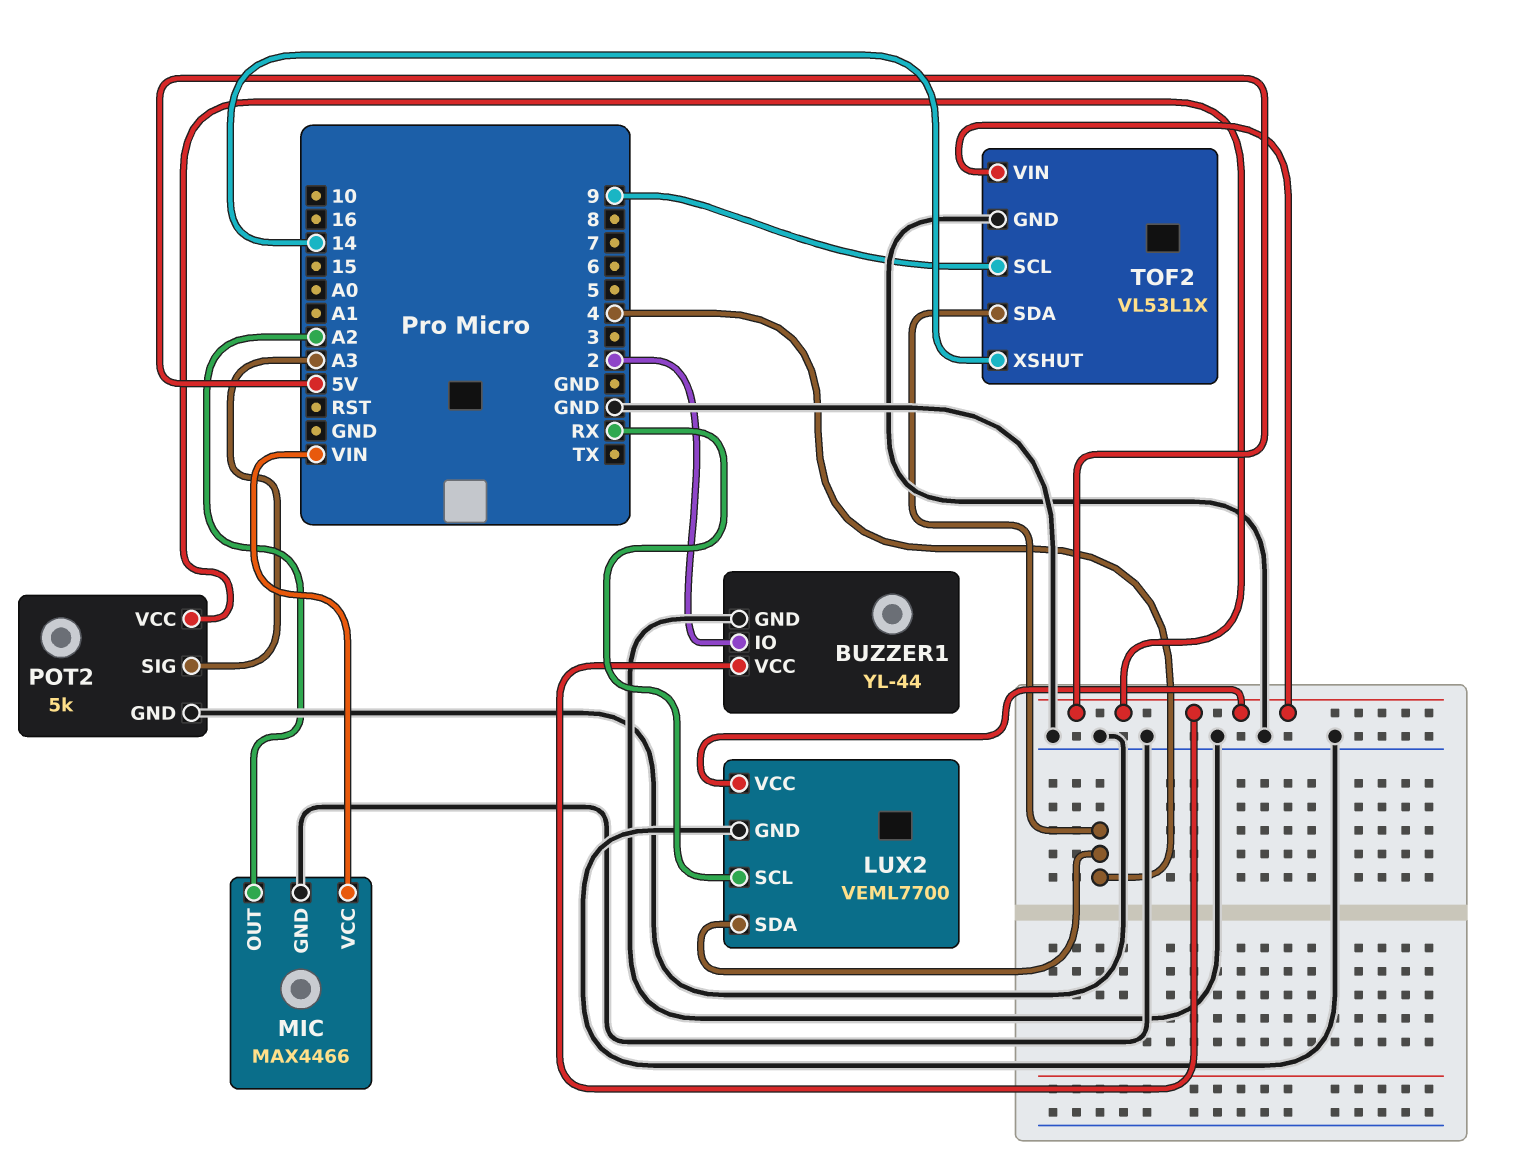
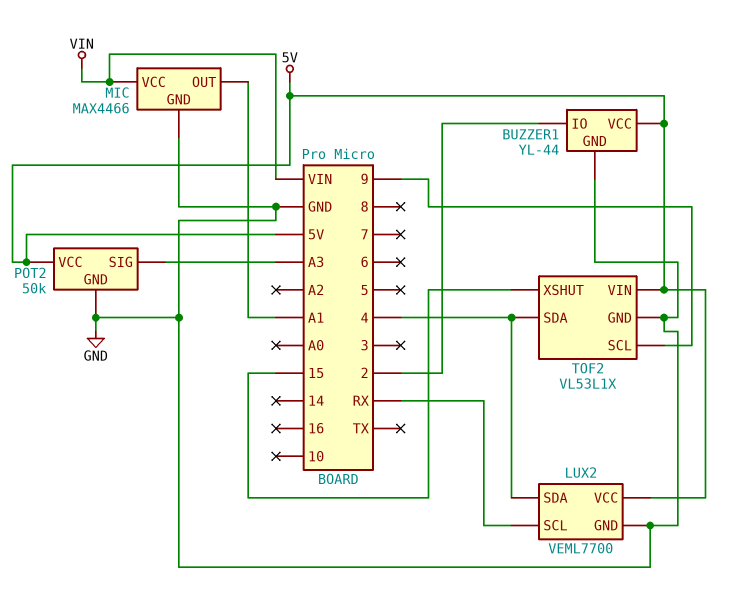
MIC pin OUT: A2 -> A1
POT2: 5k -> 50k
TOF2 pin XSHUT: 14 -> 15

